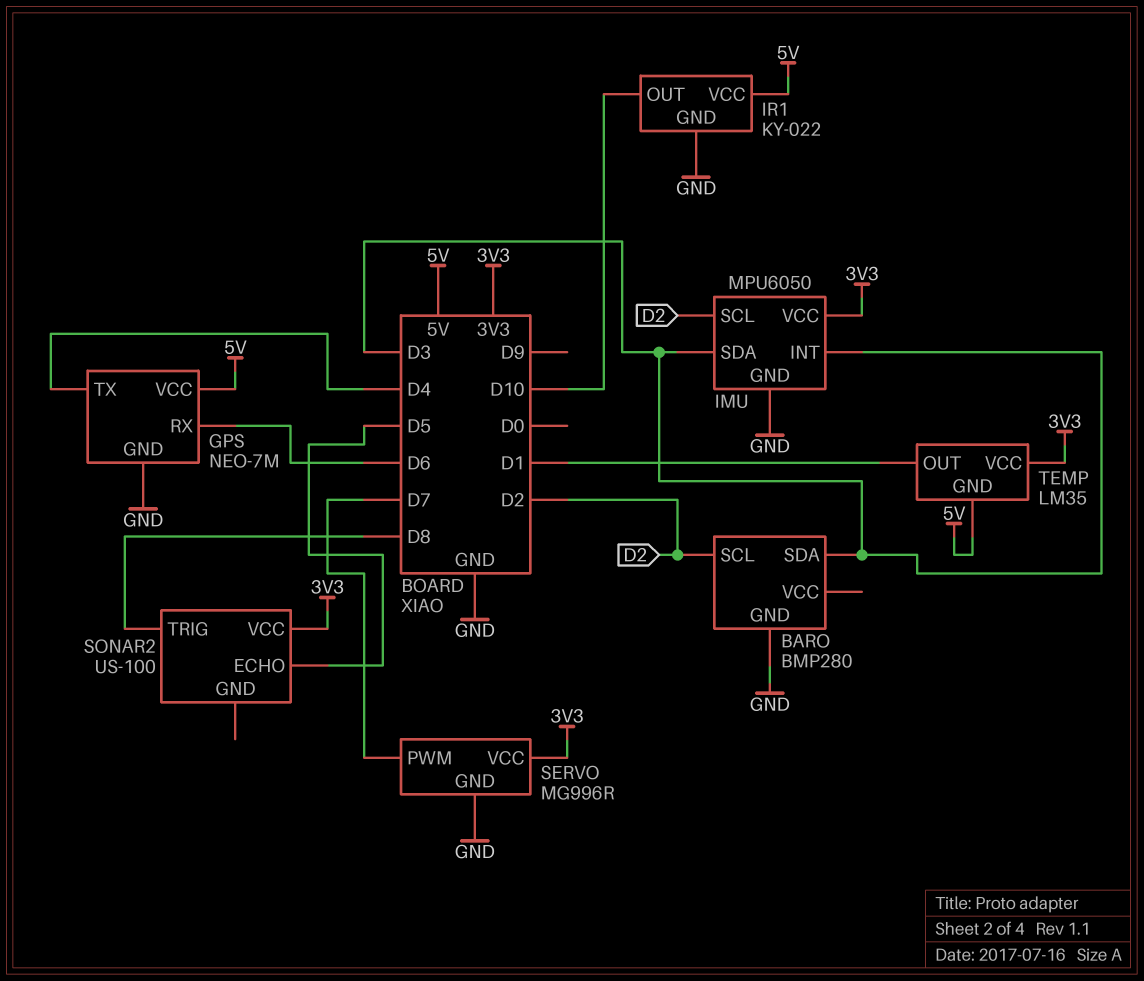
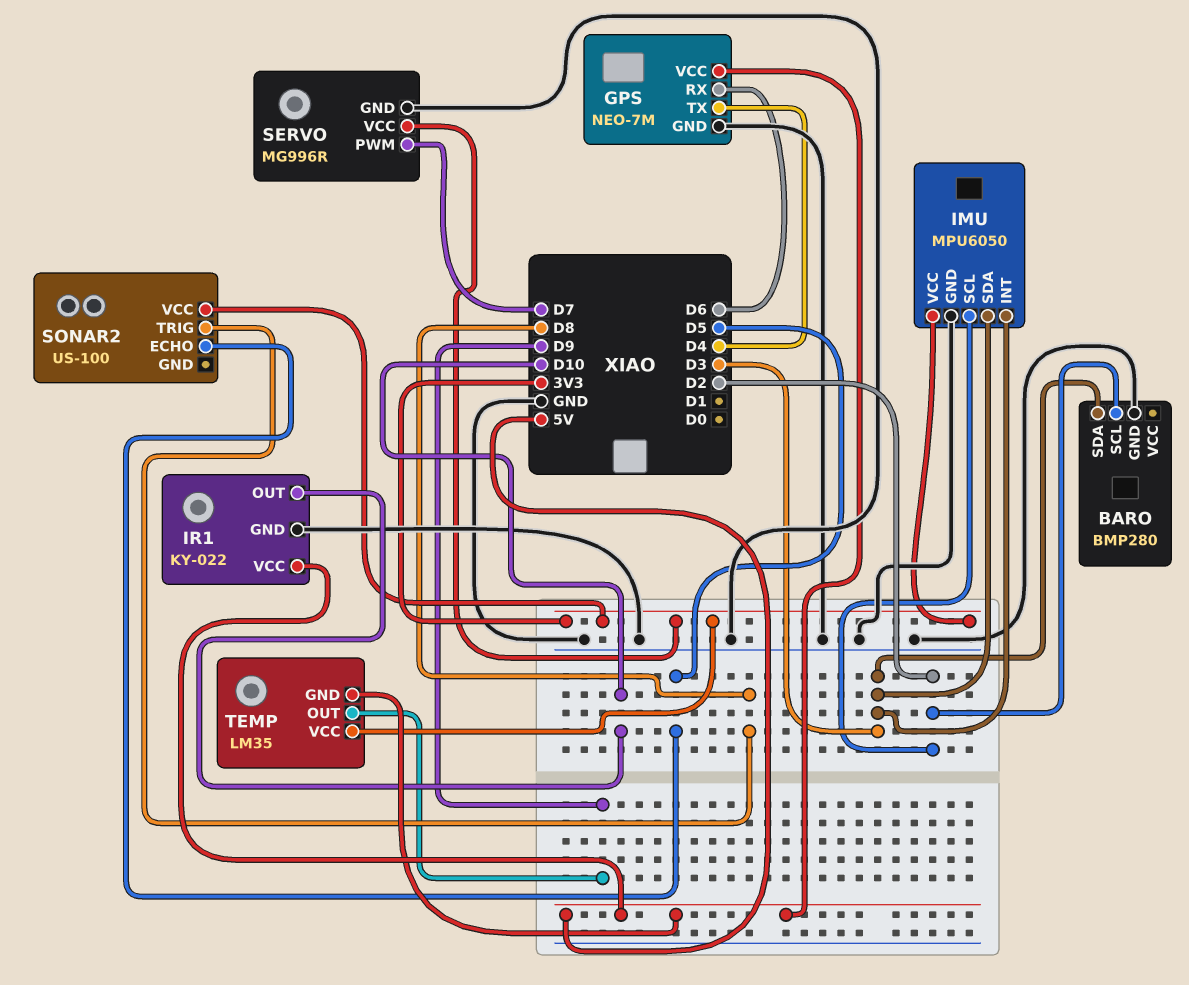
TEMP pin OUT: D1 -> D9

